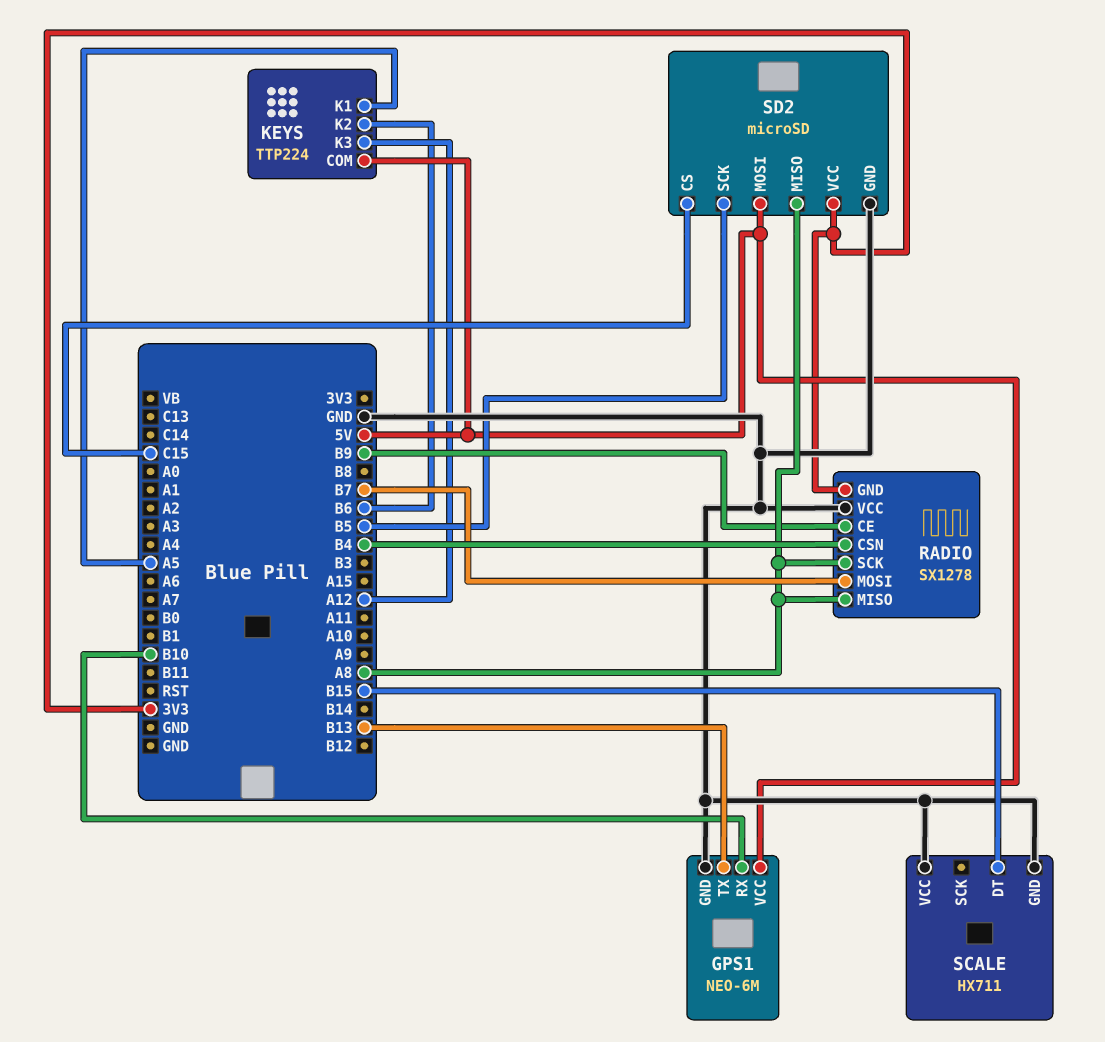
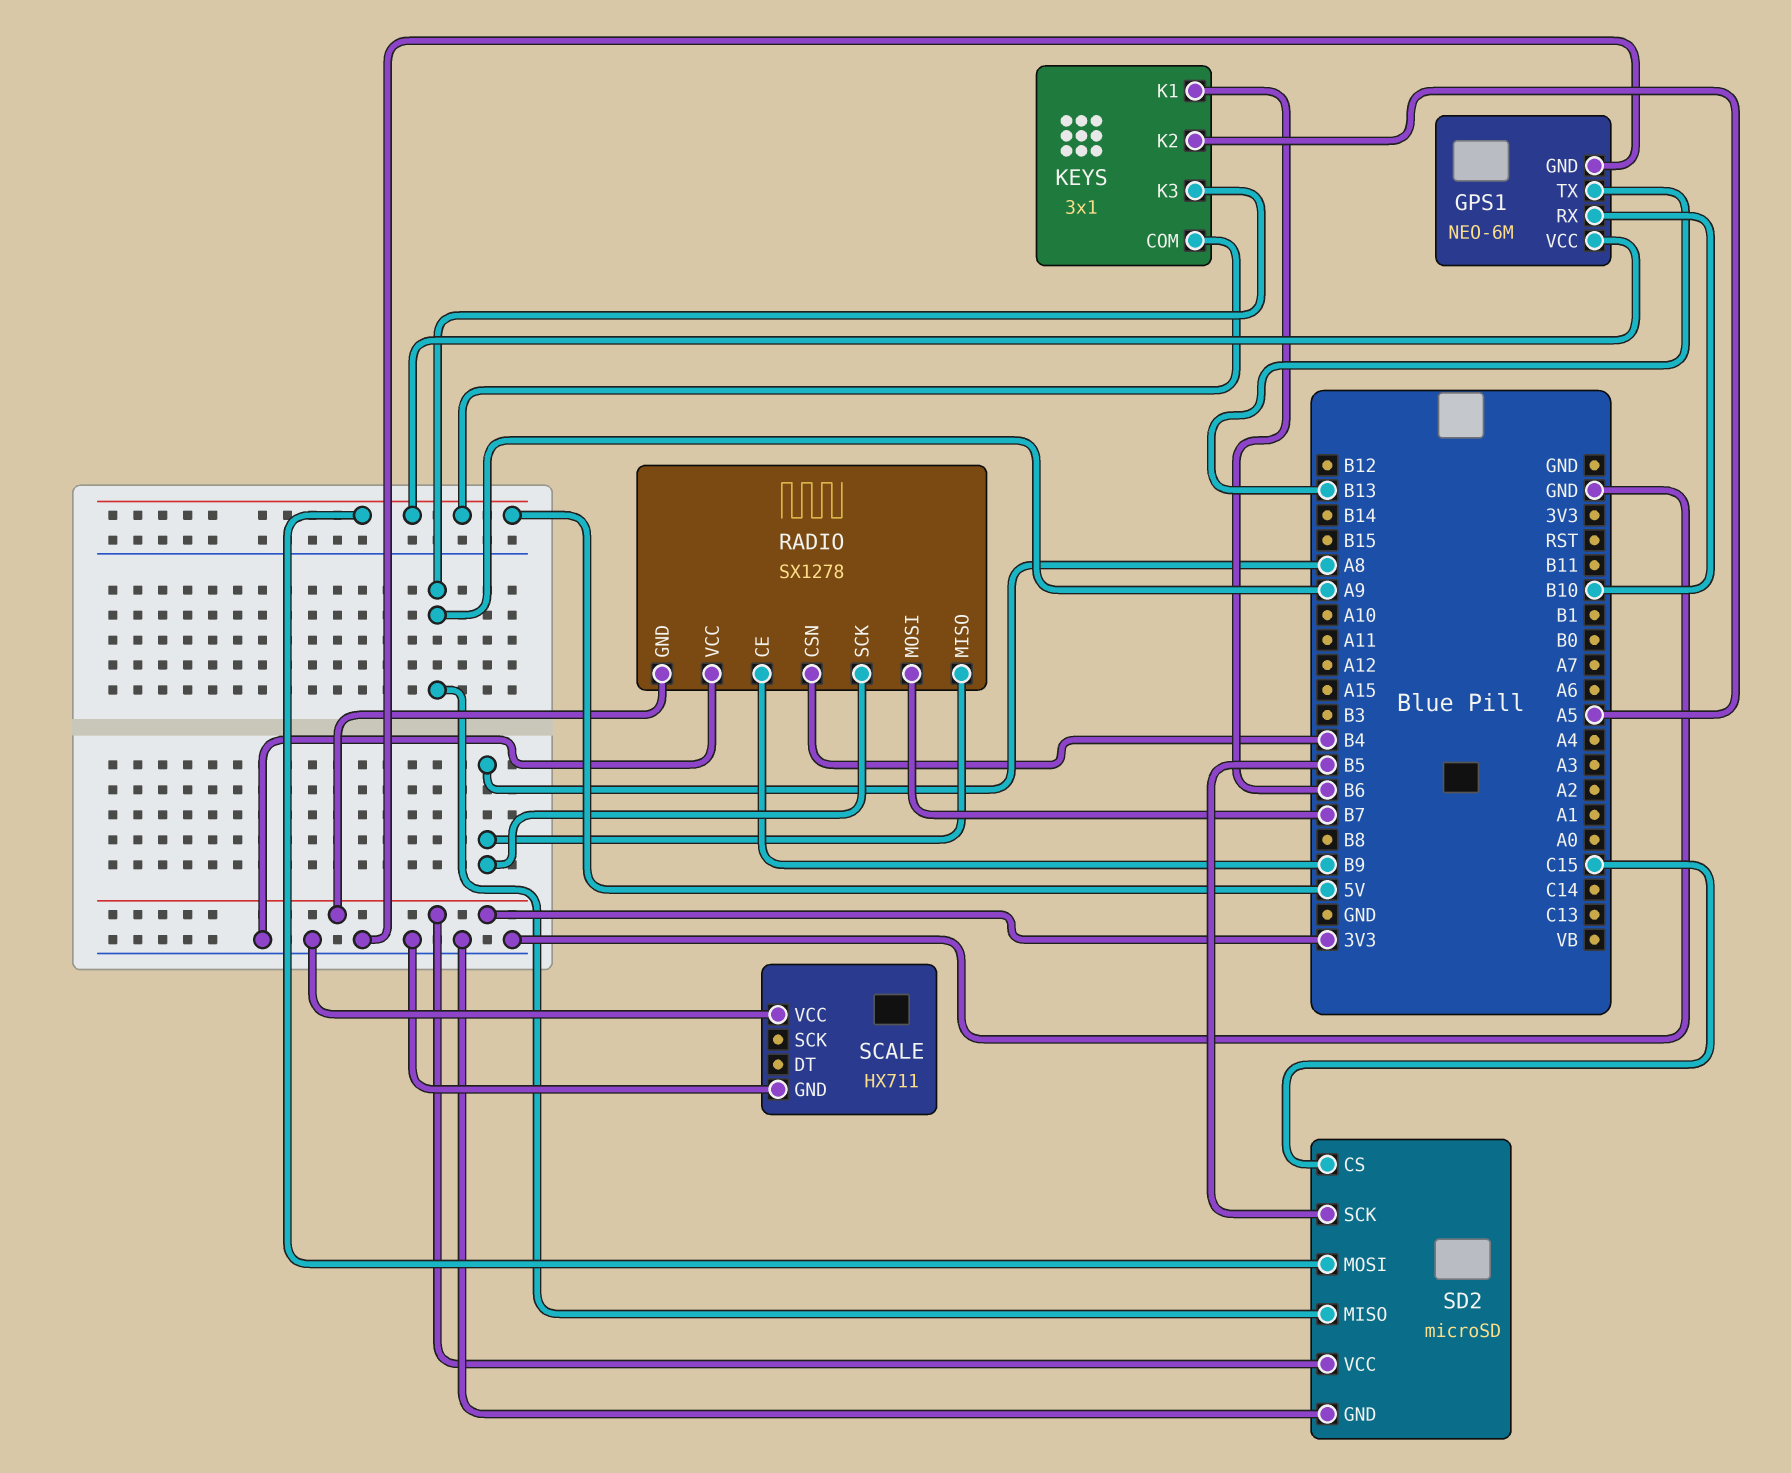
KEYS: TTP224 -> 3x1
KEYS pin K1: A5 -> B6
KEYS pin K2: B6 -> A5
KEYS pin K3: A12 -> A9
SCALE pin DT: B15 -> none
SD2 pin MISO: A8 -> A9

